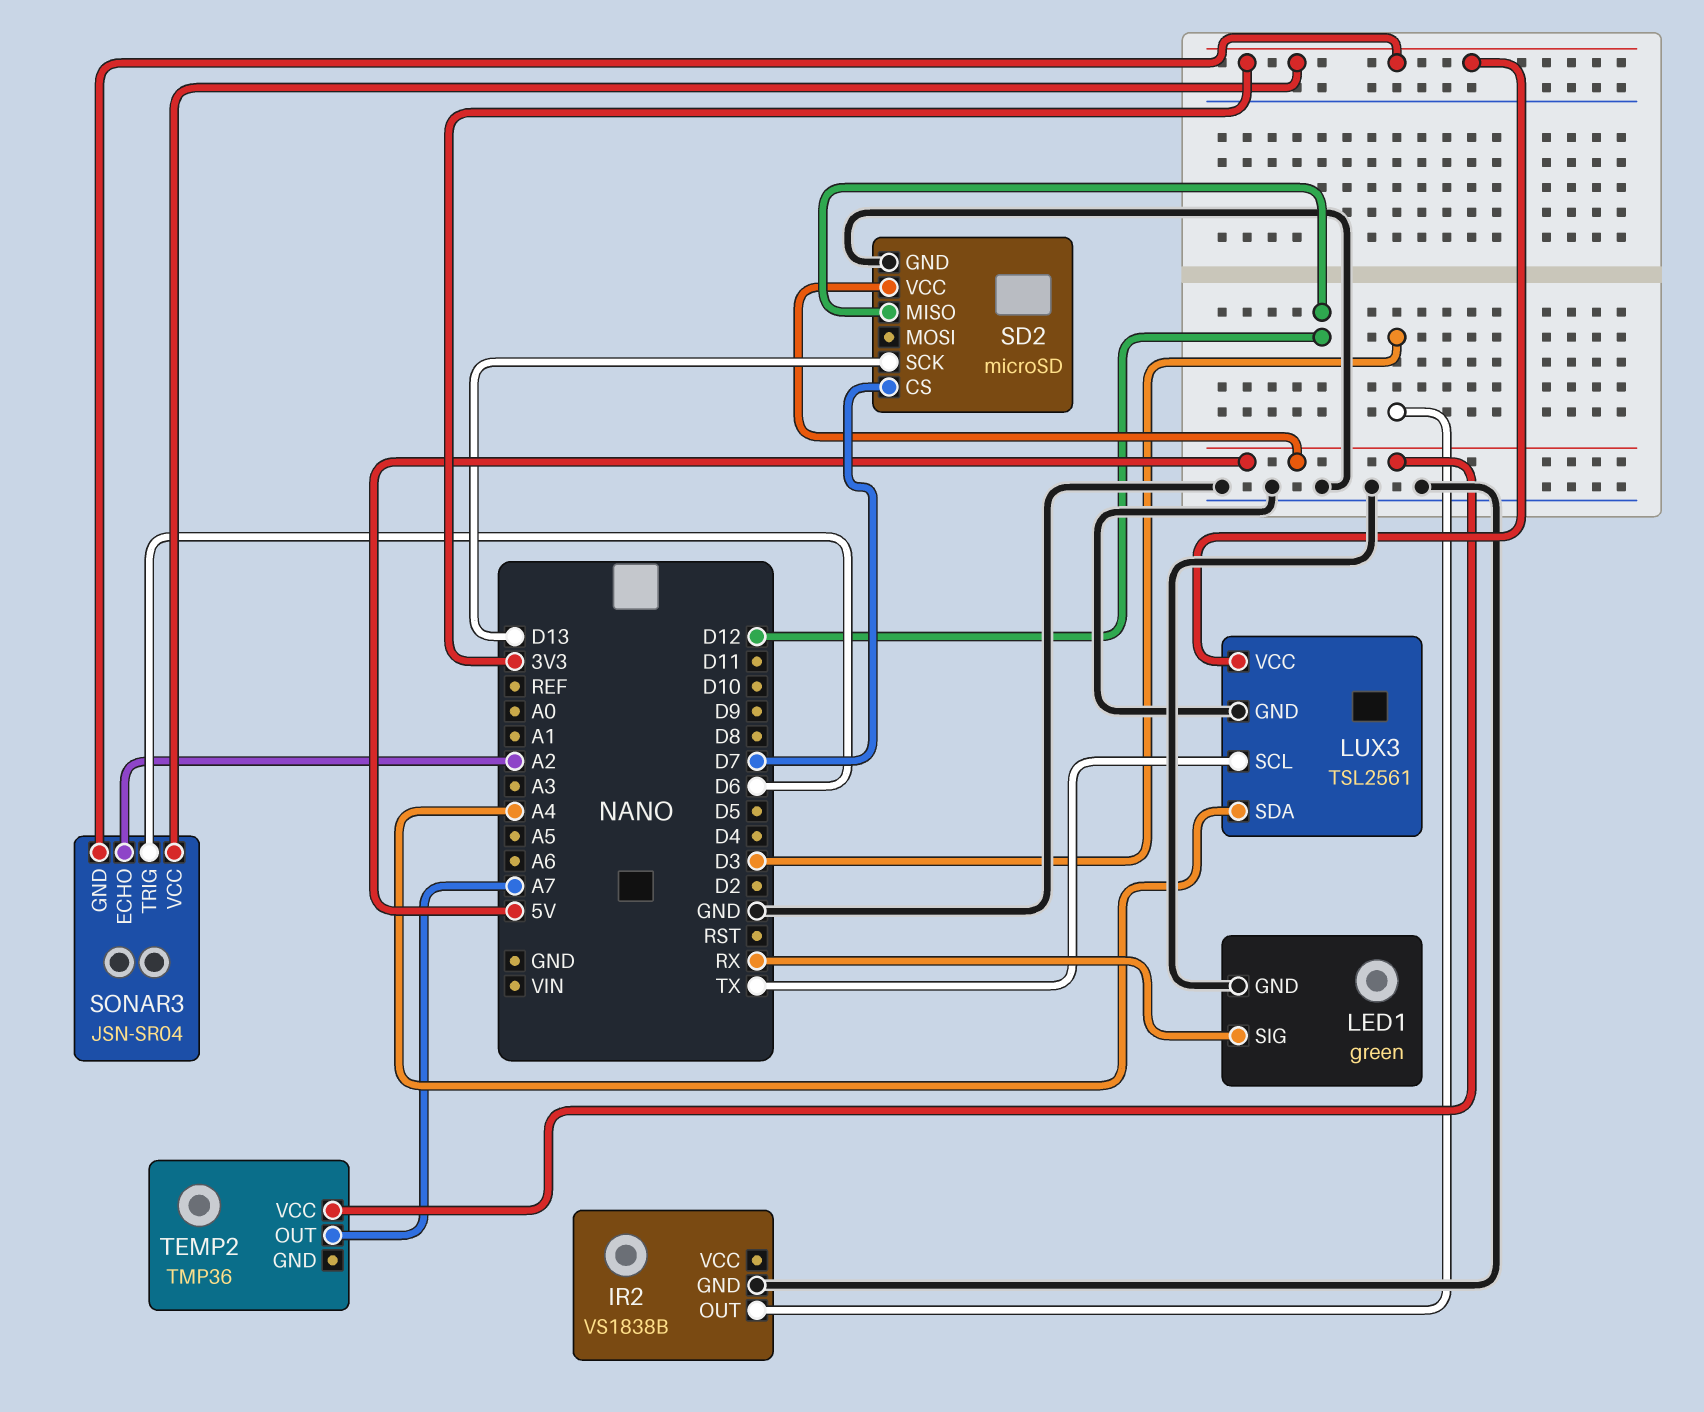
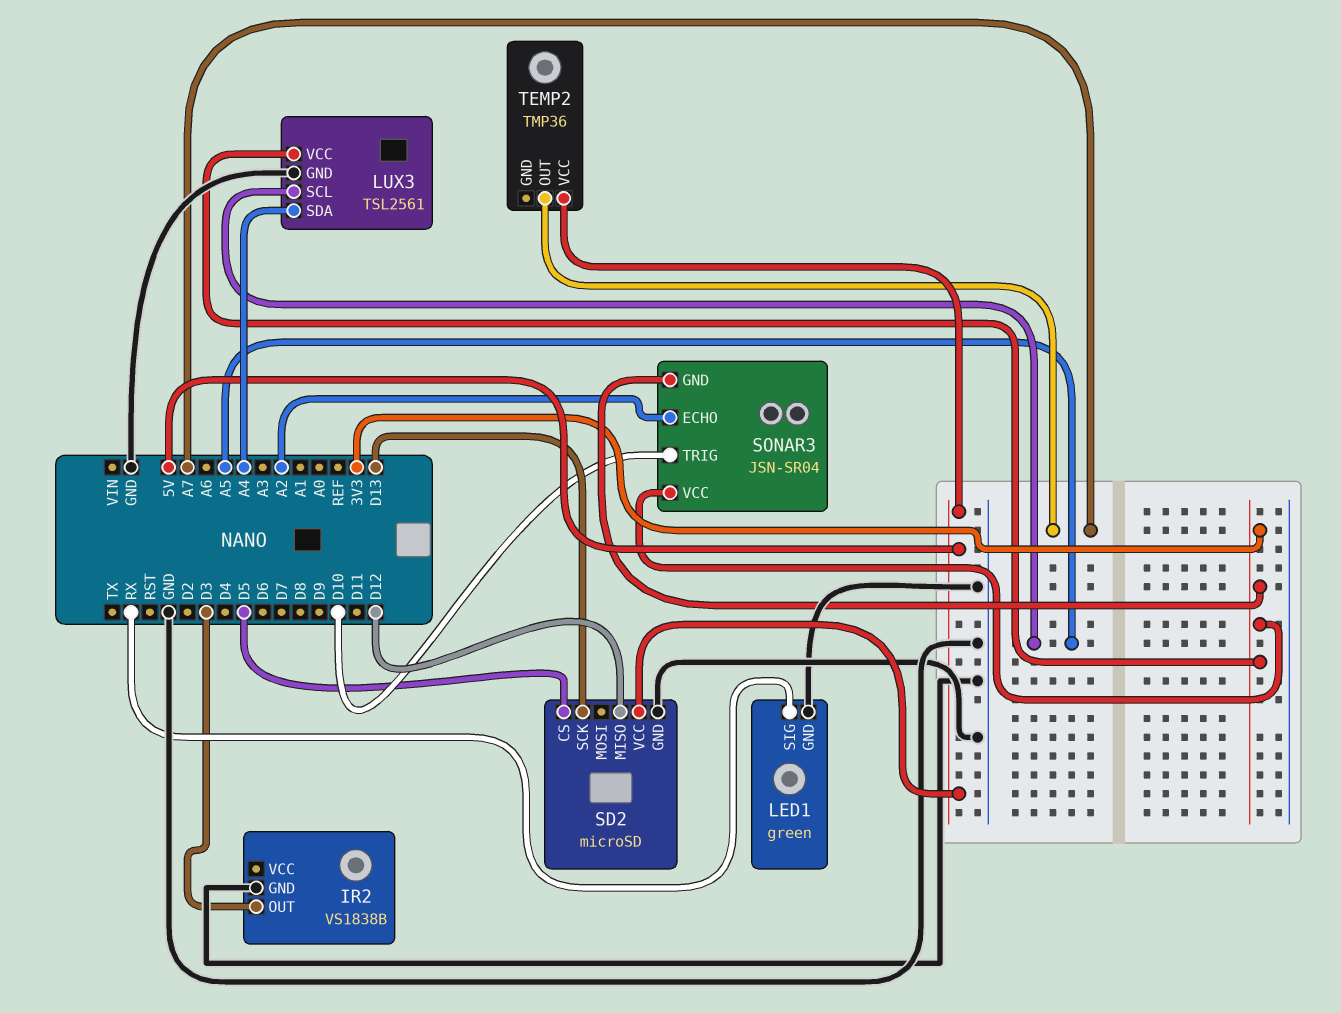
LUX3 pin SCL: TX -> A5
SD2 pin CS: D7 -> D5
SONAR3 pin TRIG: D6 -> D10

